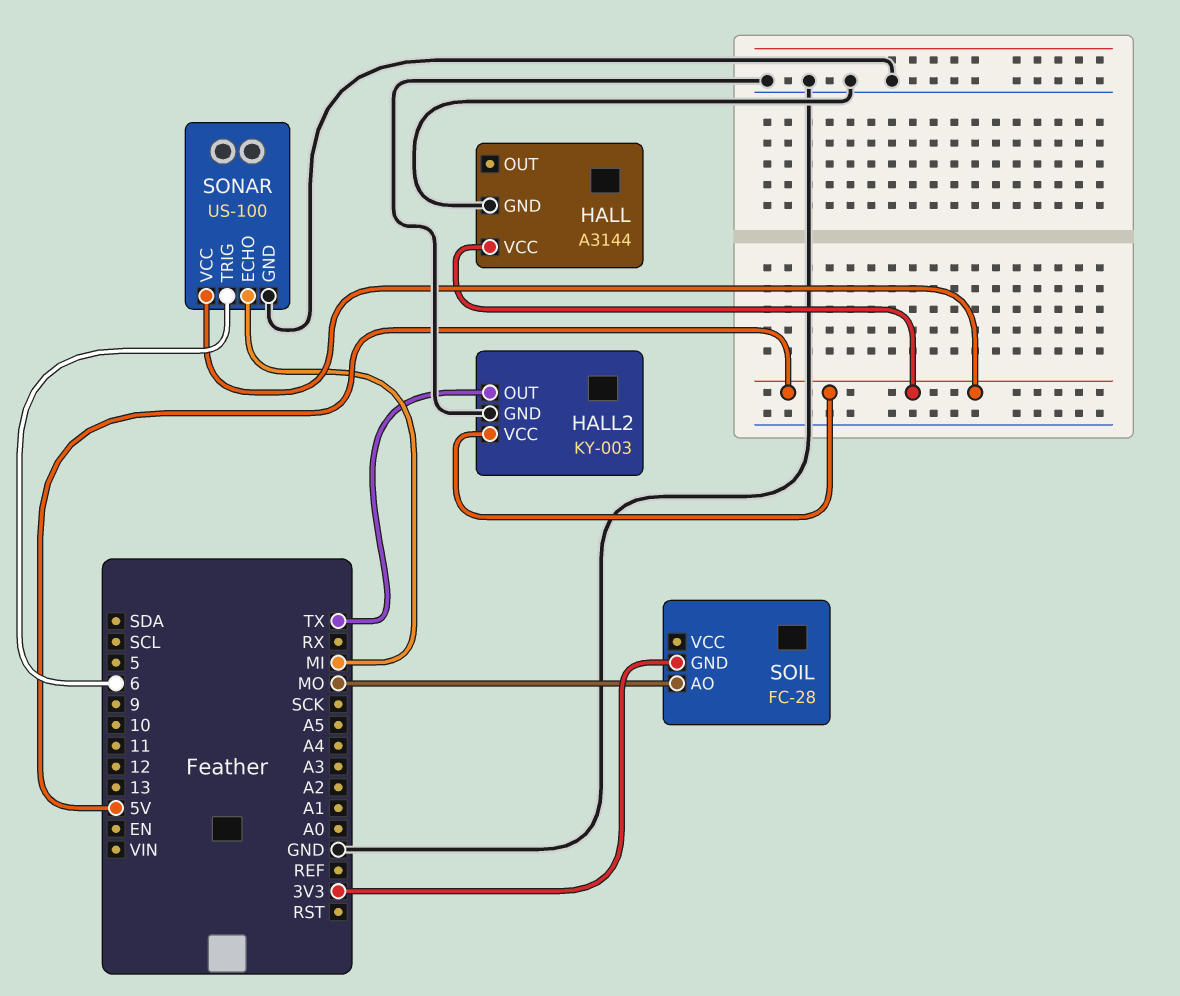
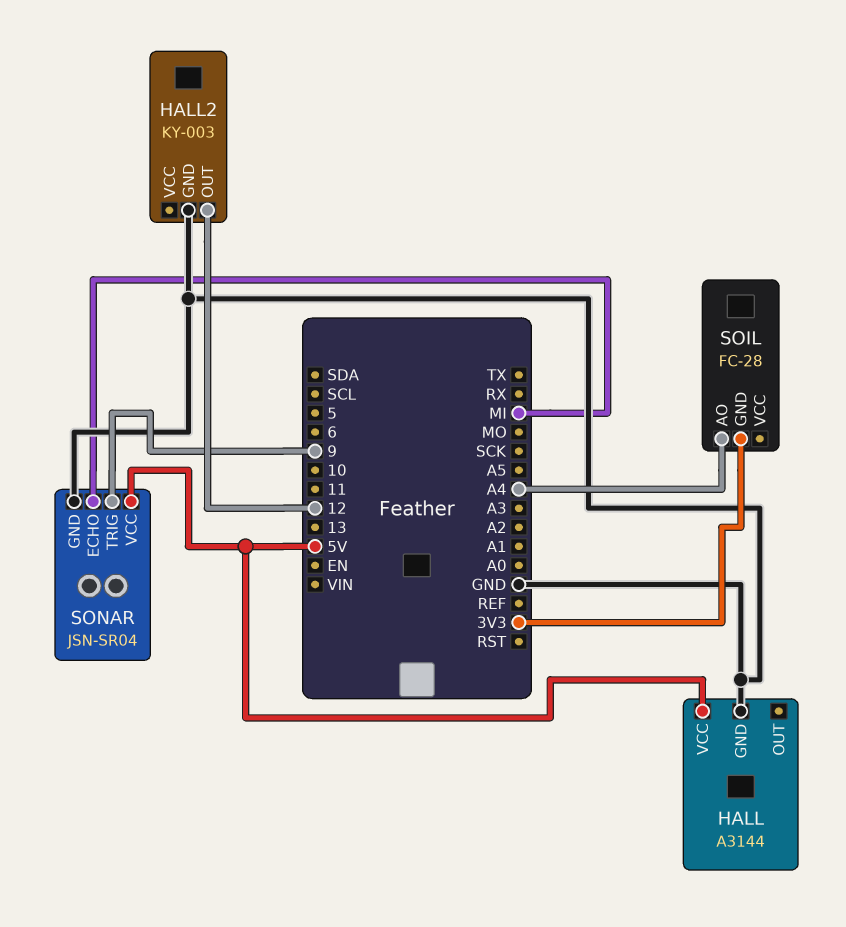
HALL2 pin OUT: TX -> 12
HALL2 pin VCC: 5V -> none
SOIL pin AO: MO -> A4
SONAR: US-100 -> JSN-SR04
SONAR pin TRIG: 6 -> 9

